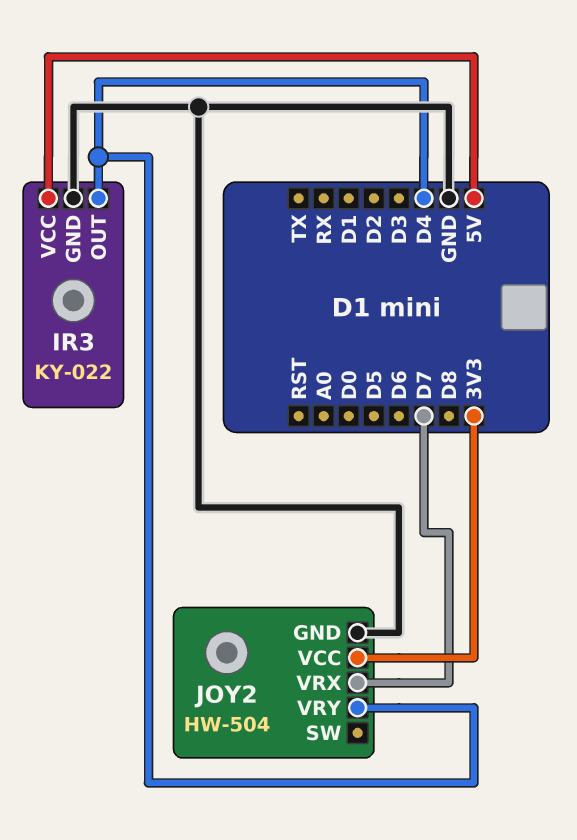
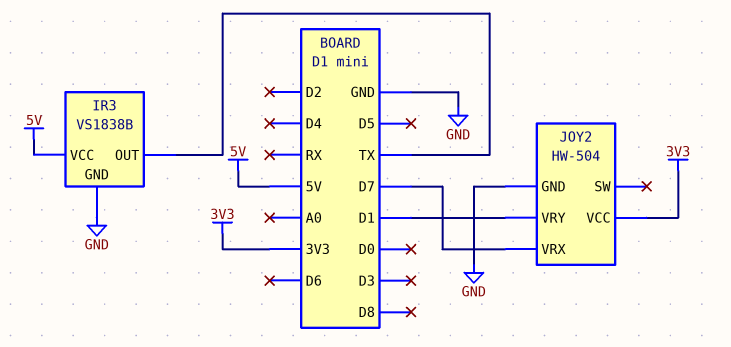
IR3: KY-022 -> VS1838B
IR3 pin OUT: D4 -> TX
JOY2 pin VRY: D4 -> D1

